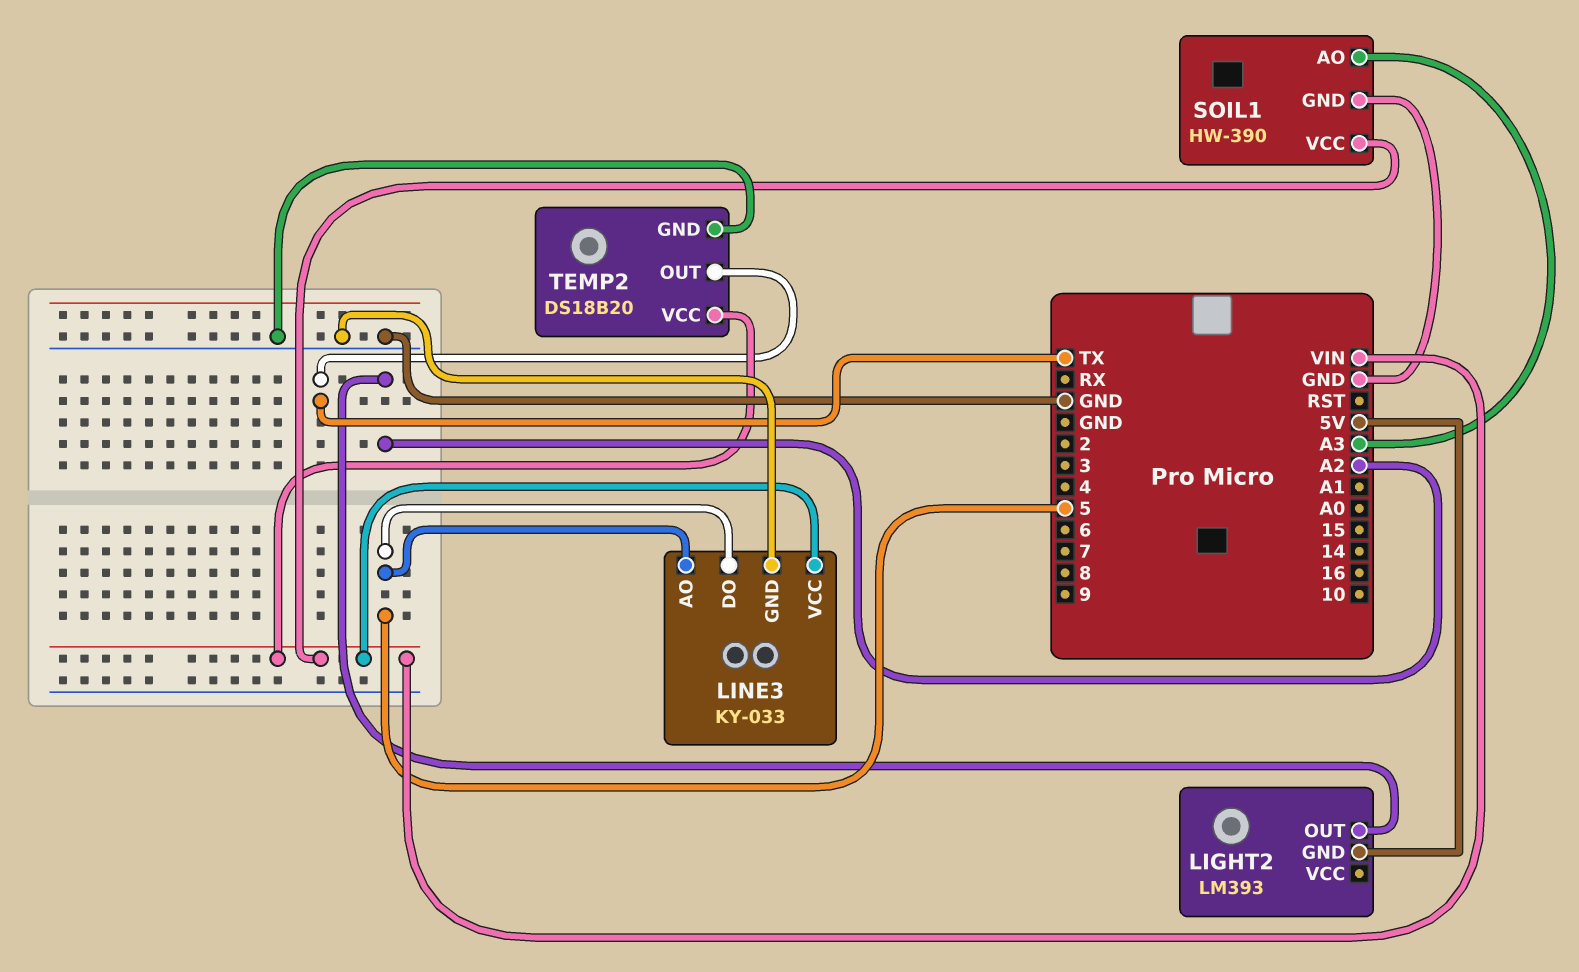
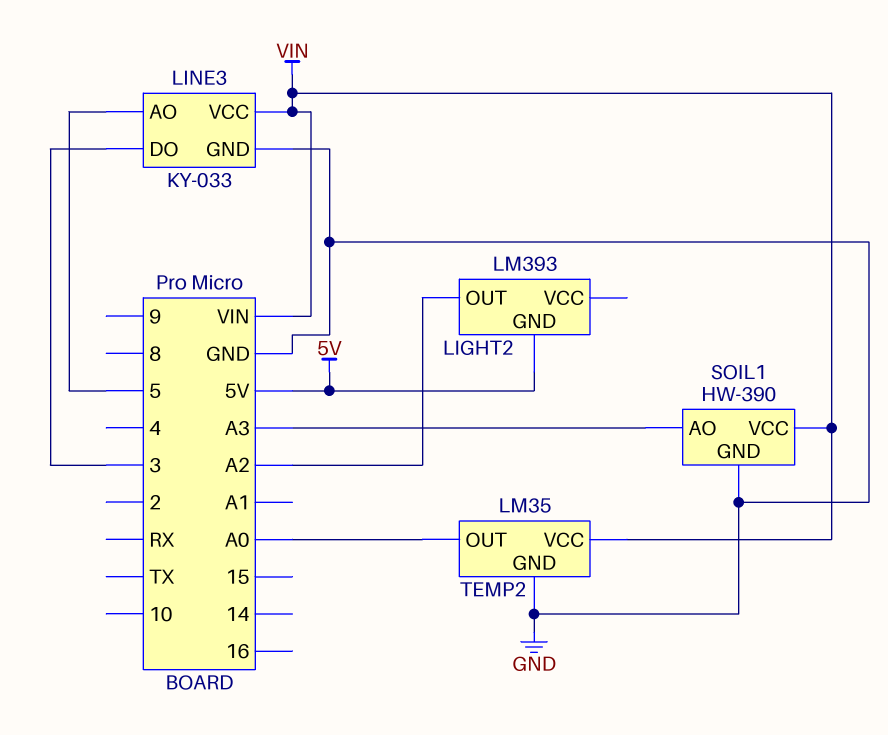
LINE3 pin DO: 5 -> 3
TEMP2: DS18B20 -> LM35
TEMP2 pin OUT: TX -> A0

